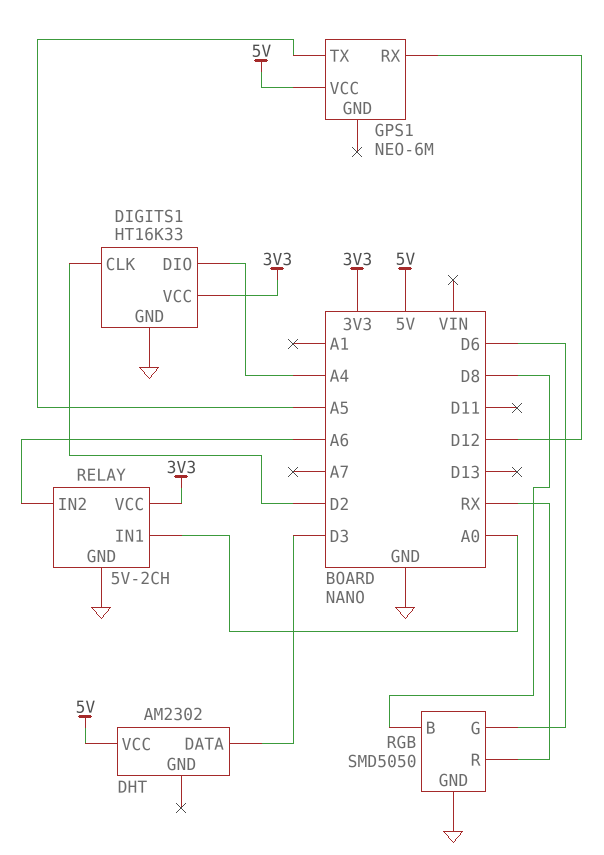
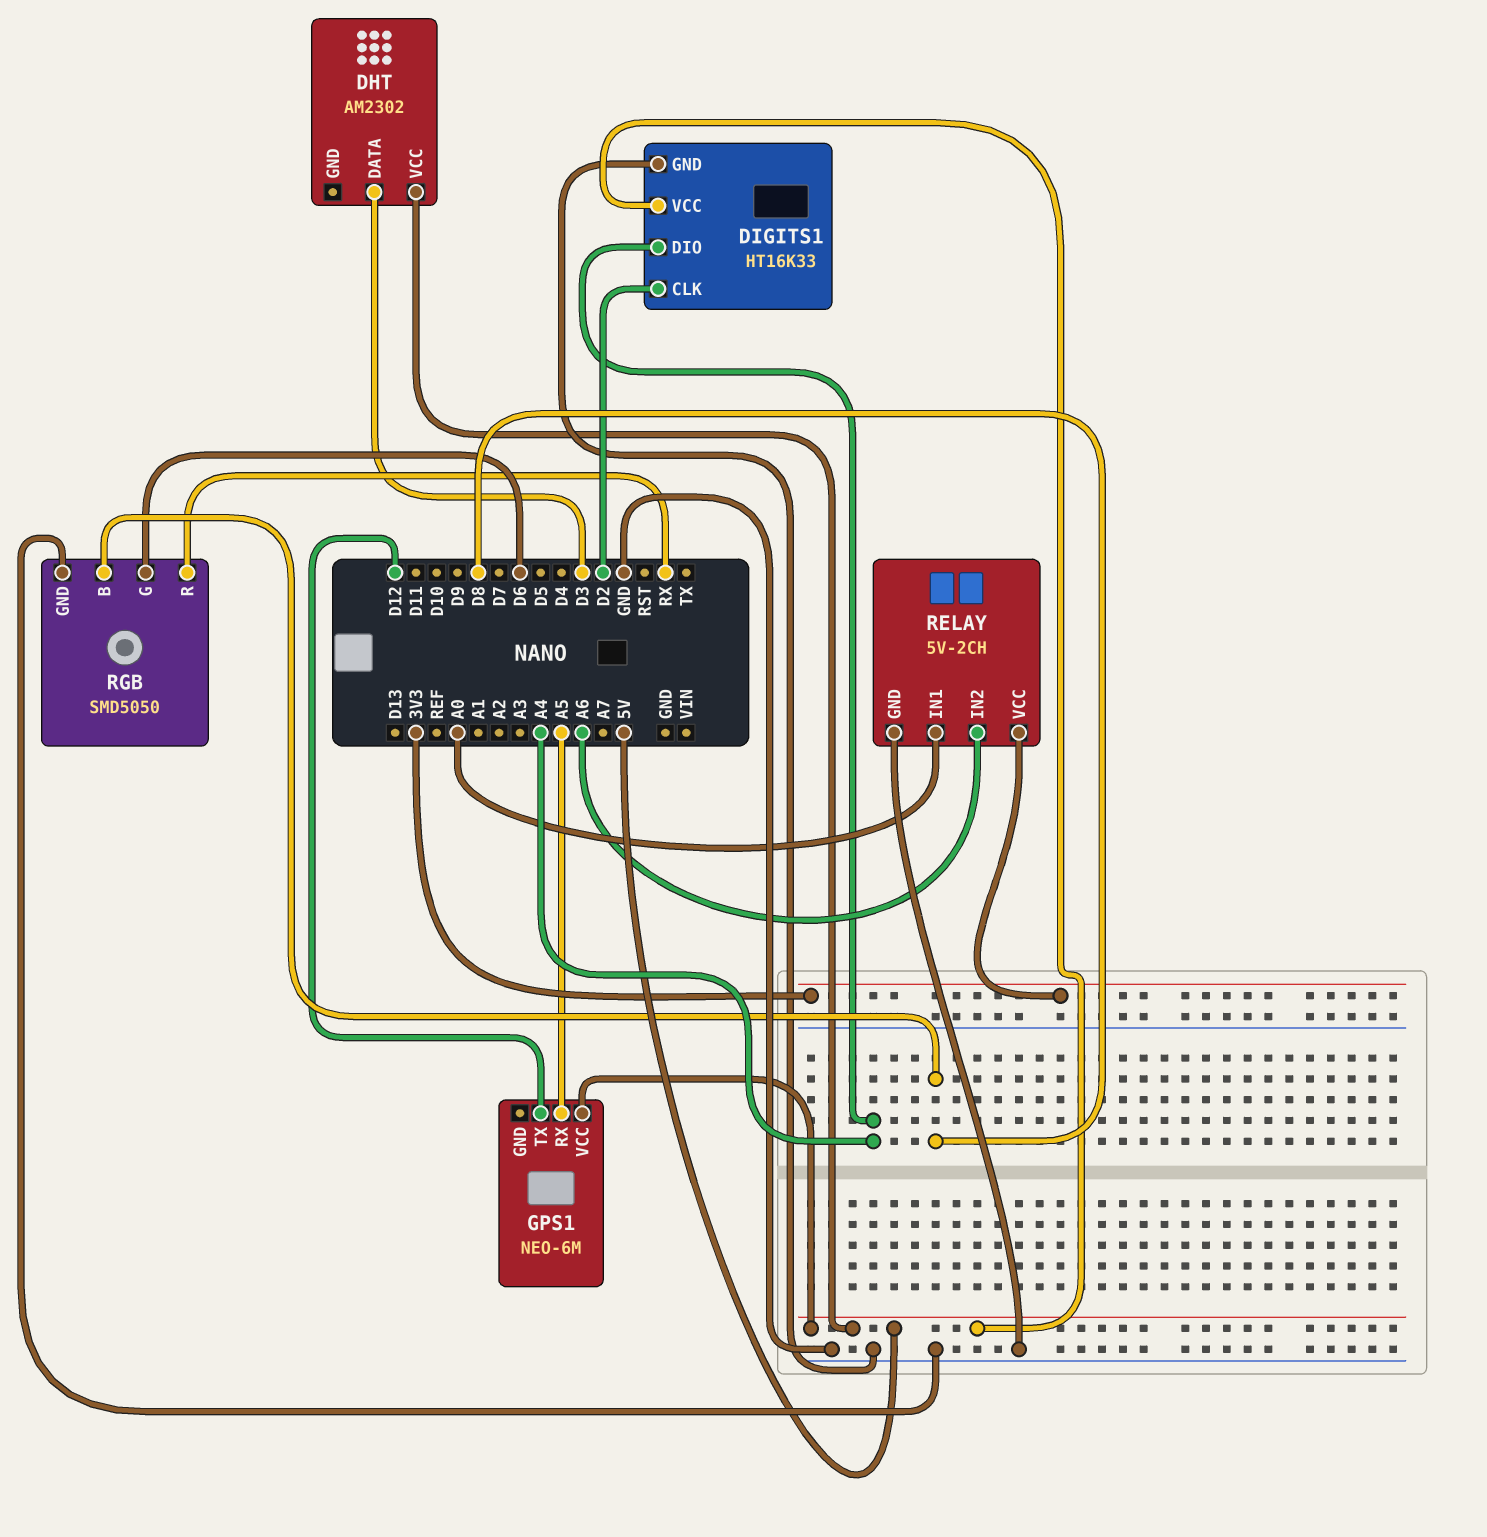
DIGITS1 pin VCC: 3V3 -> 5V
GPS1 pin RX: D12 -> A5
GPS1 pin TX: A5 -> D12

